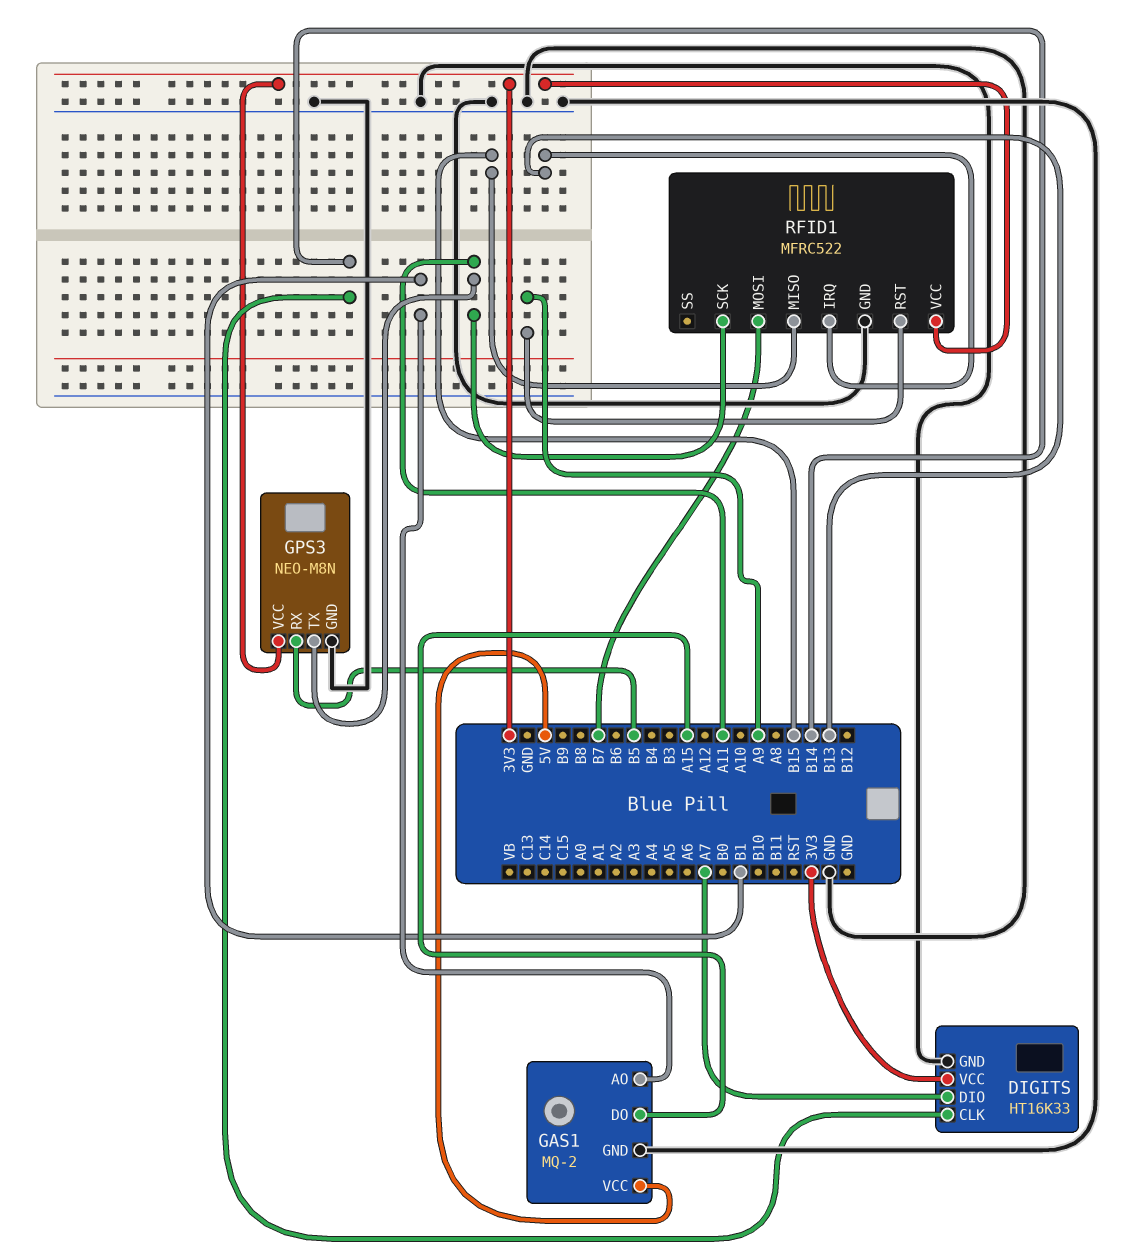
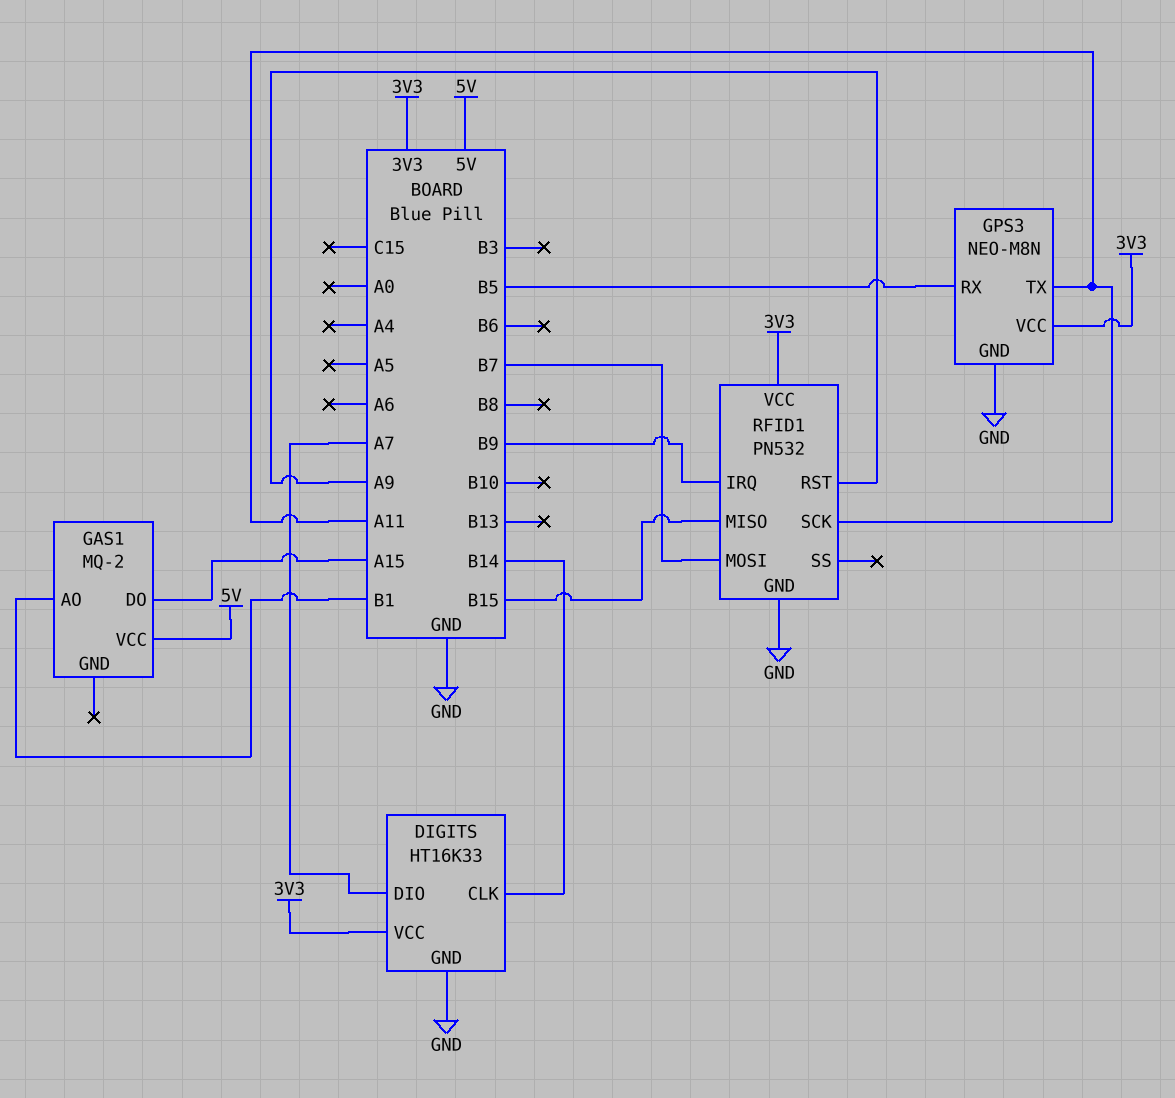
GAS1 pin GND: GND -> none
RFID1: MFRC522 -> PN532
RFID1 pin IRQ: B13 -> B9

